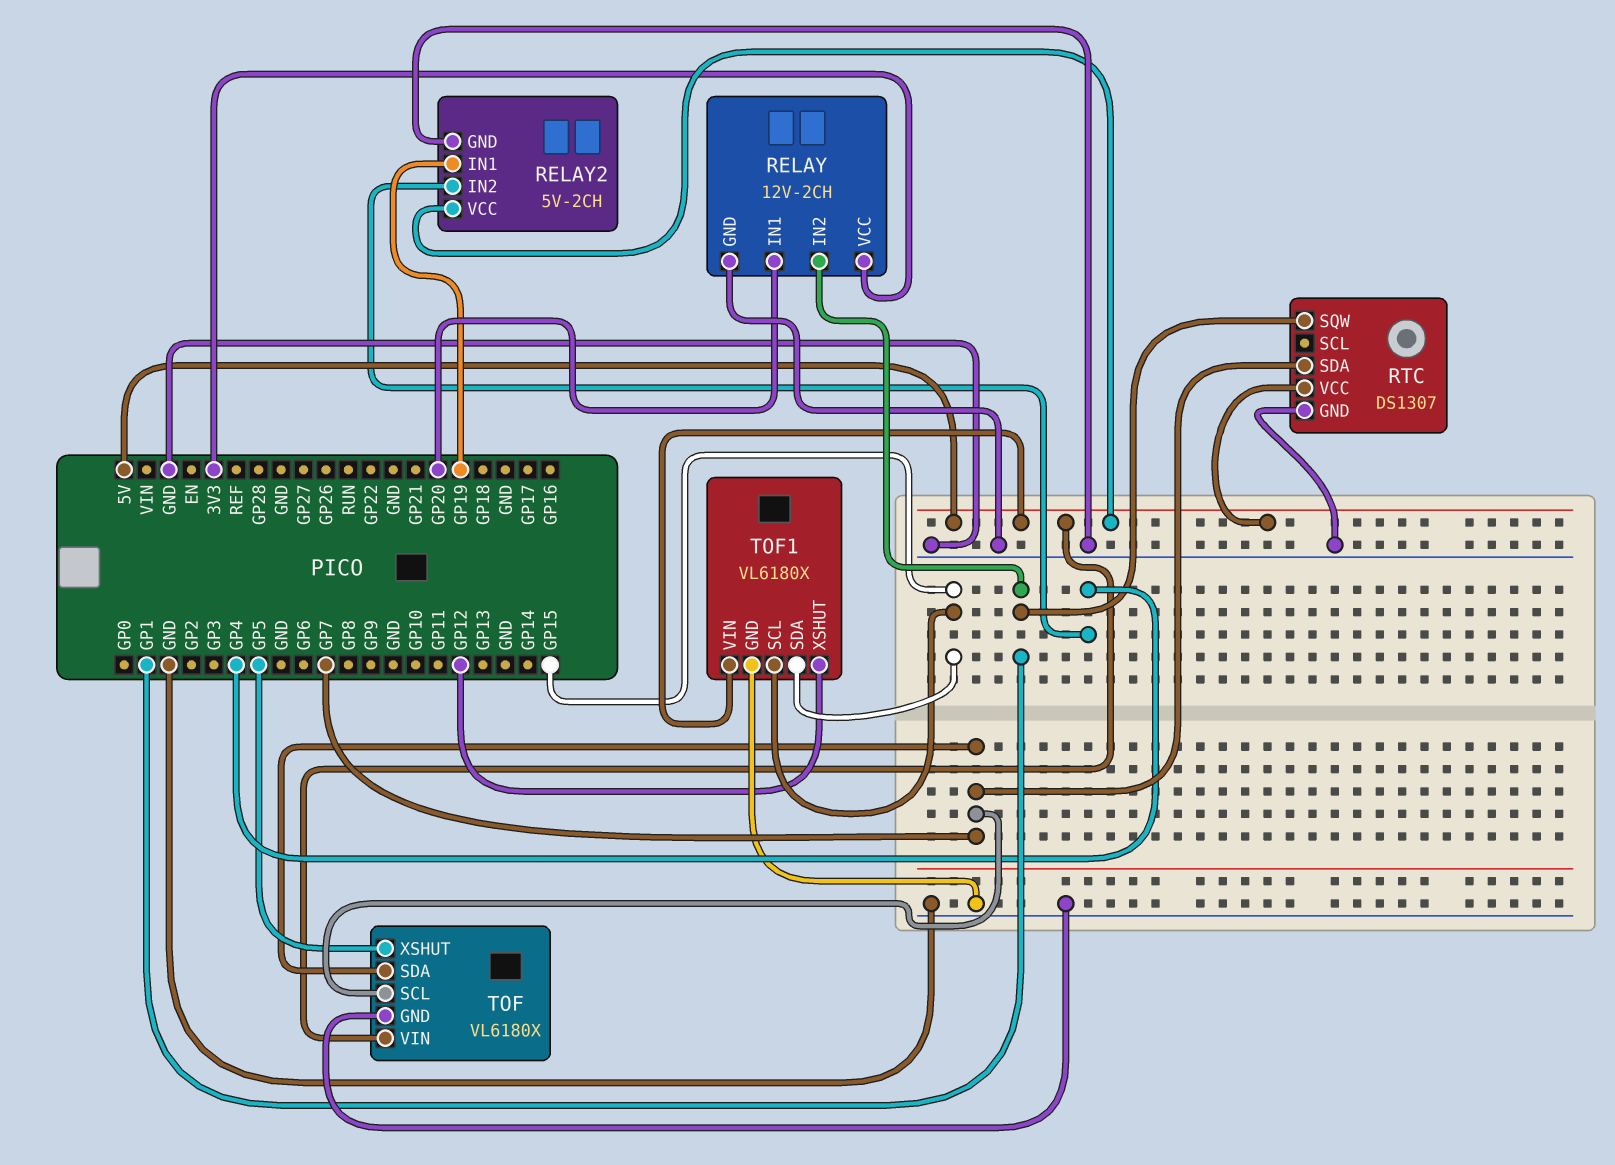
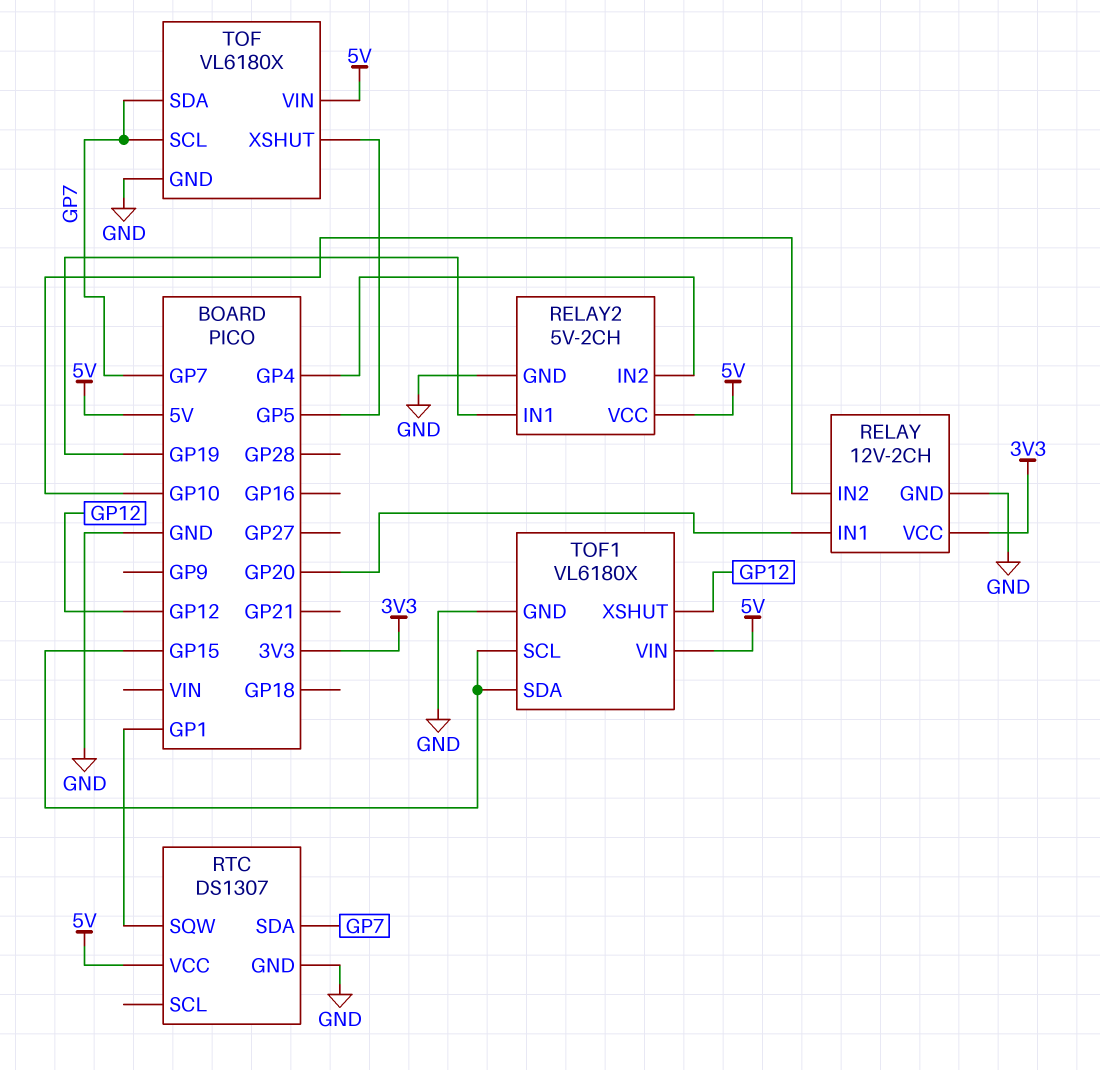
RELAY pin IN2: GP1 -> GP10

